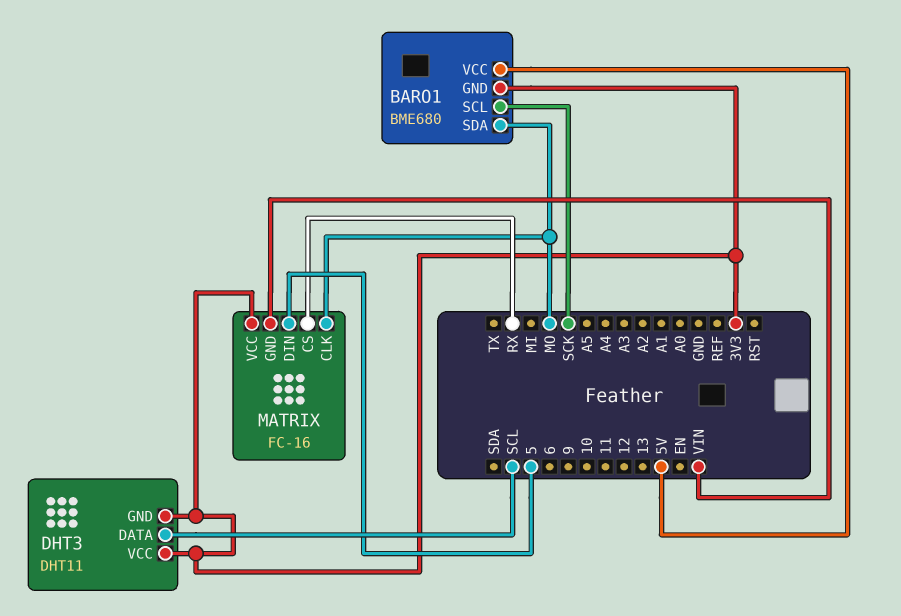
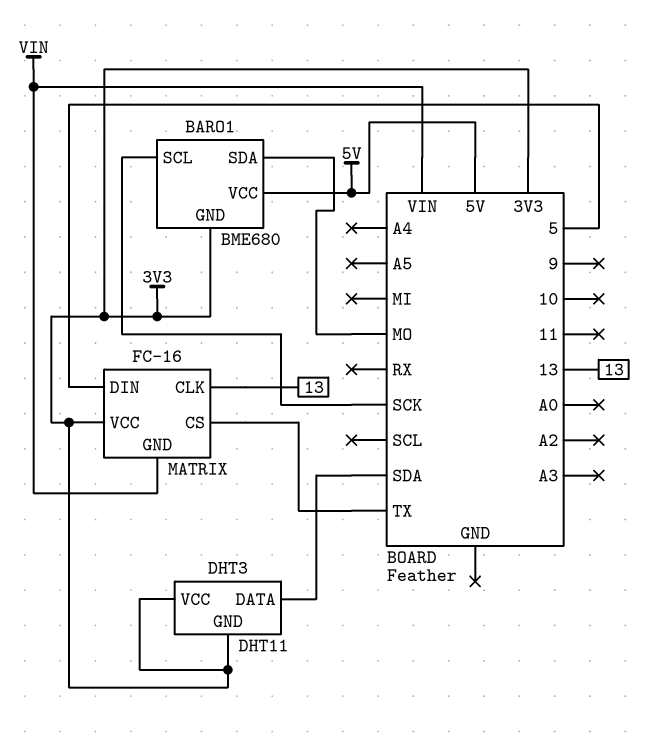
DHT3 pin DATA: SCL -> SDA
MATRIX pin CLK: MO -> 13
MATRIX pin CS: RX -> TX

